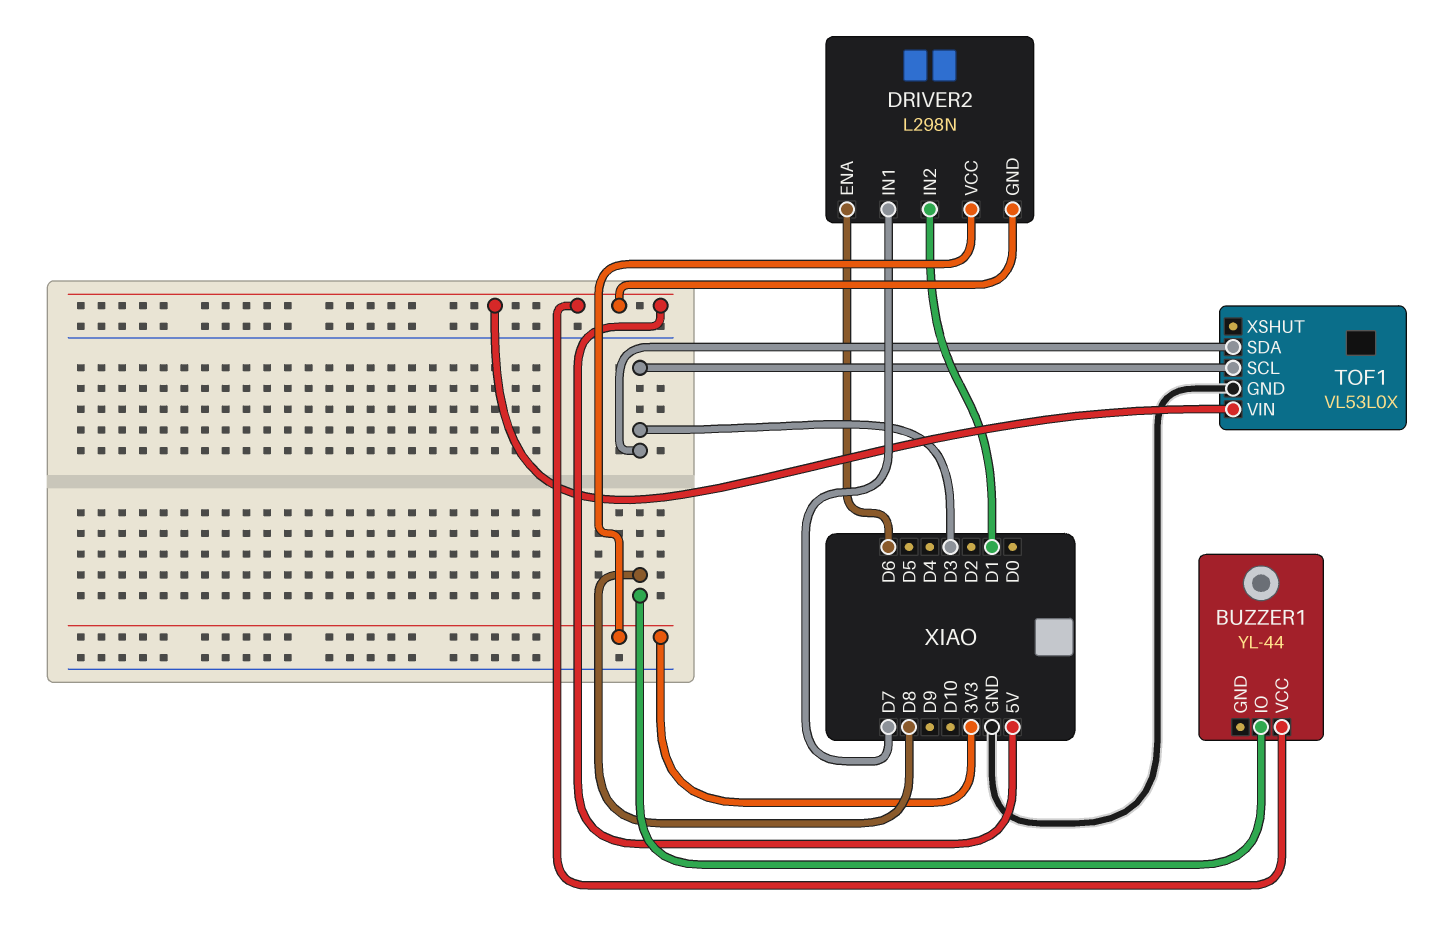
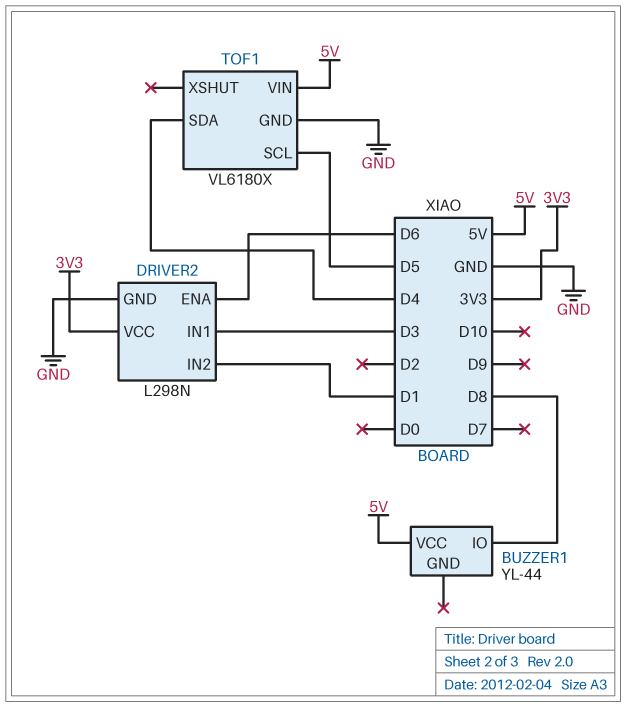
DRIVER2 pin GND: 5V -> GND
DRIVER2 pin IN1: D7 -> D3
TOF1: VL53L0X -> VL6180X
TOF1 pin SCL: D3 -> D5
TOF1 pin SDA: D3 -> D4

